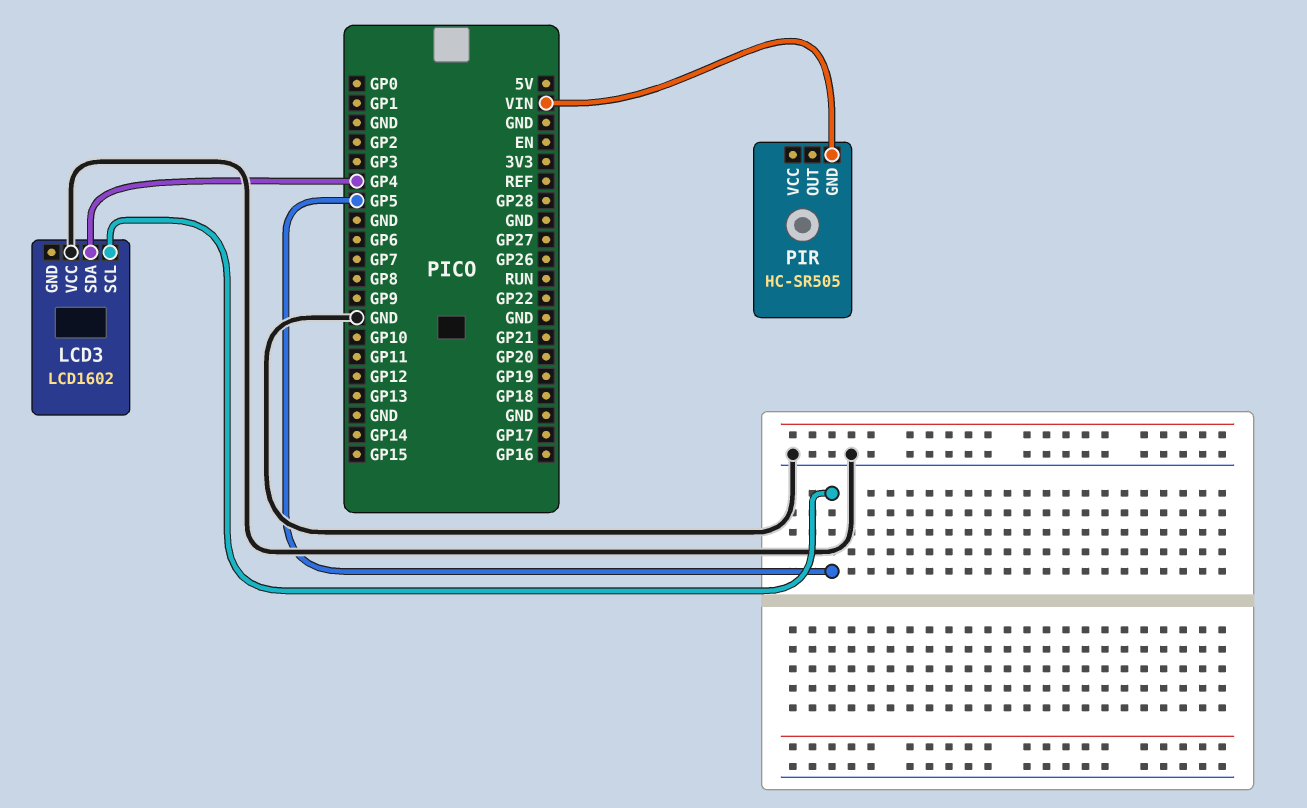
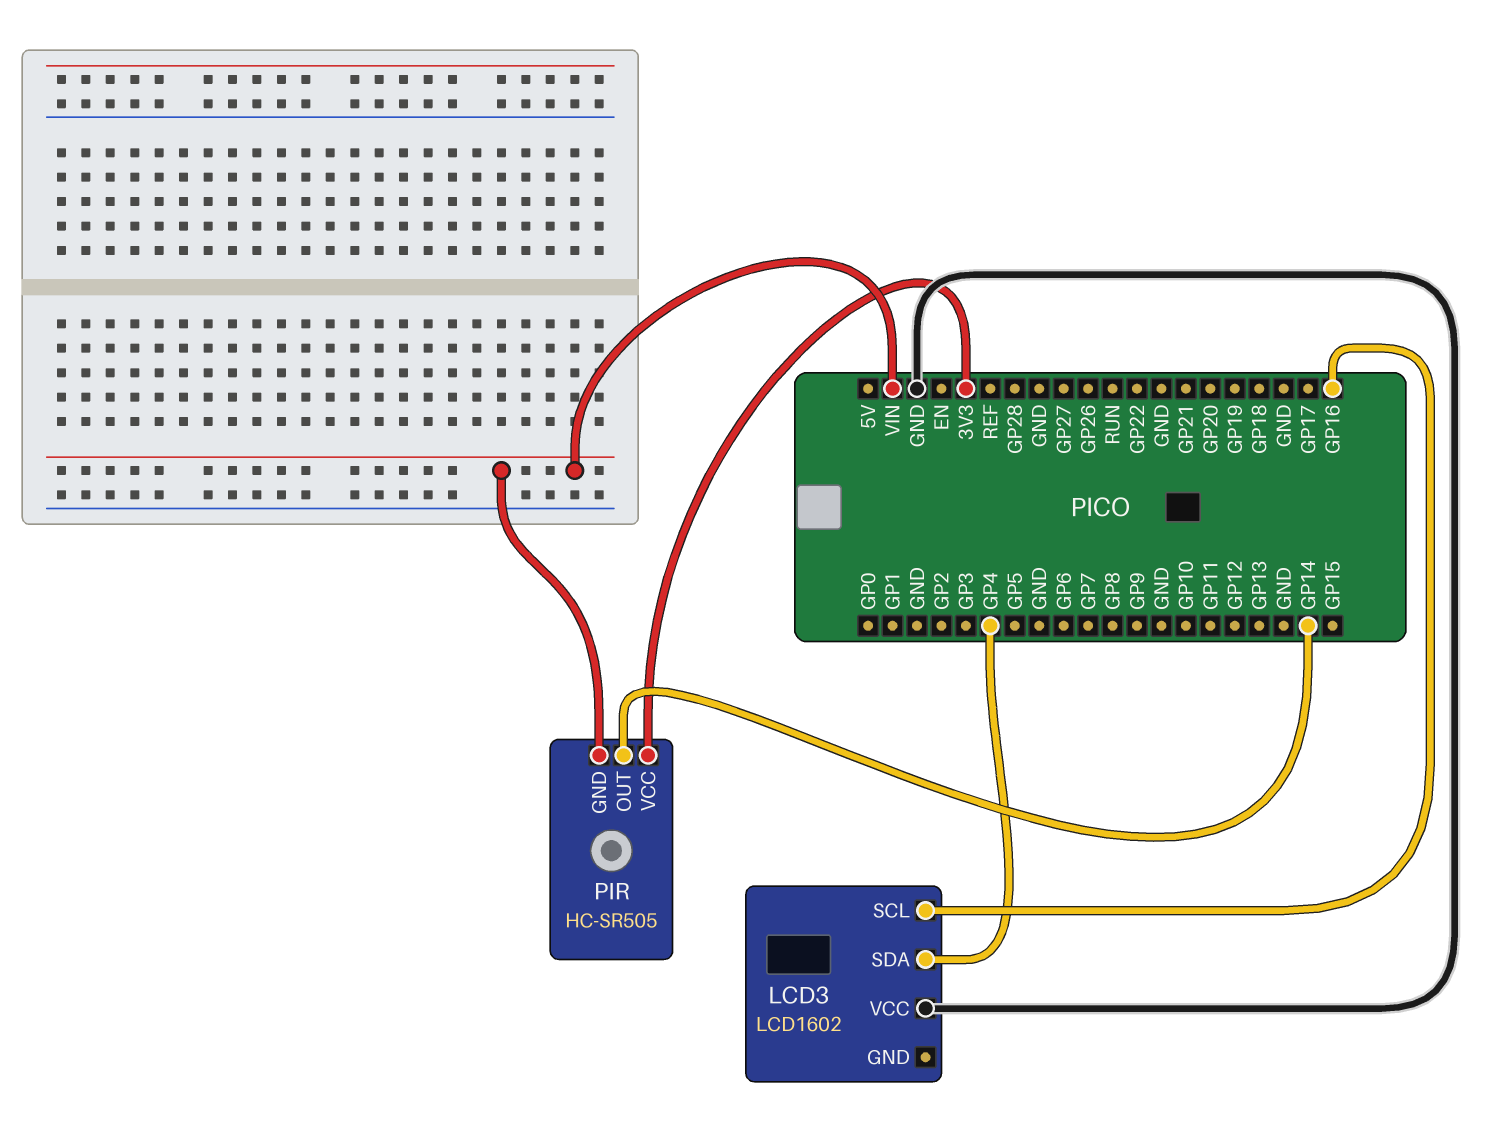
LCD3 pin SCL: GP5 -> GP16
PIR pin OUT: none -> GP14
PIR pin VCC: none -> 3V3

